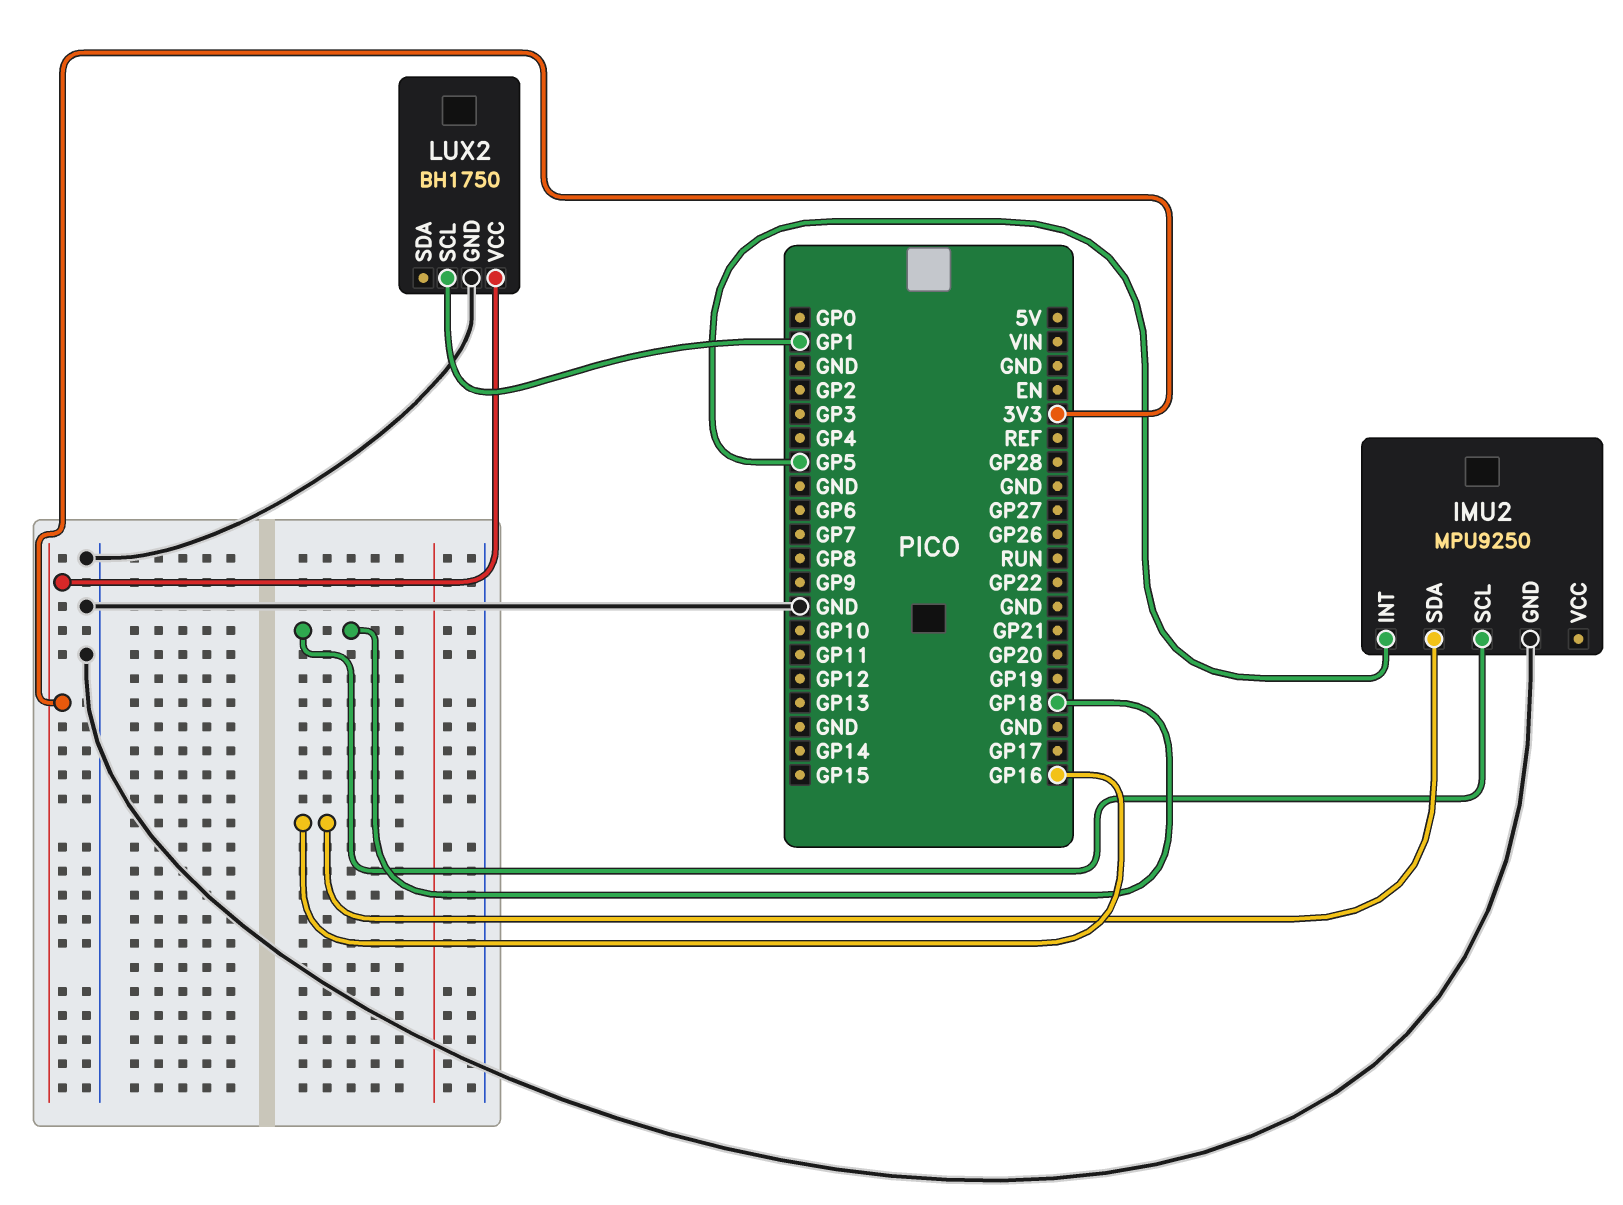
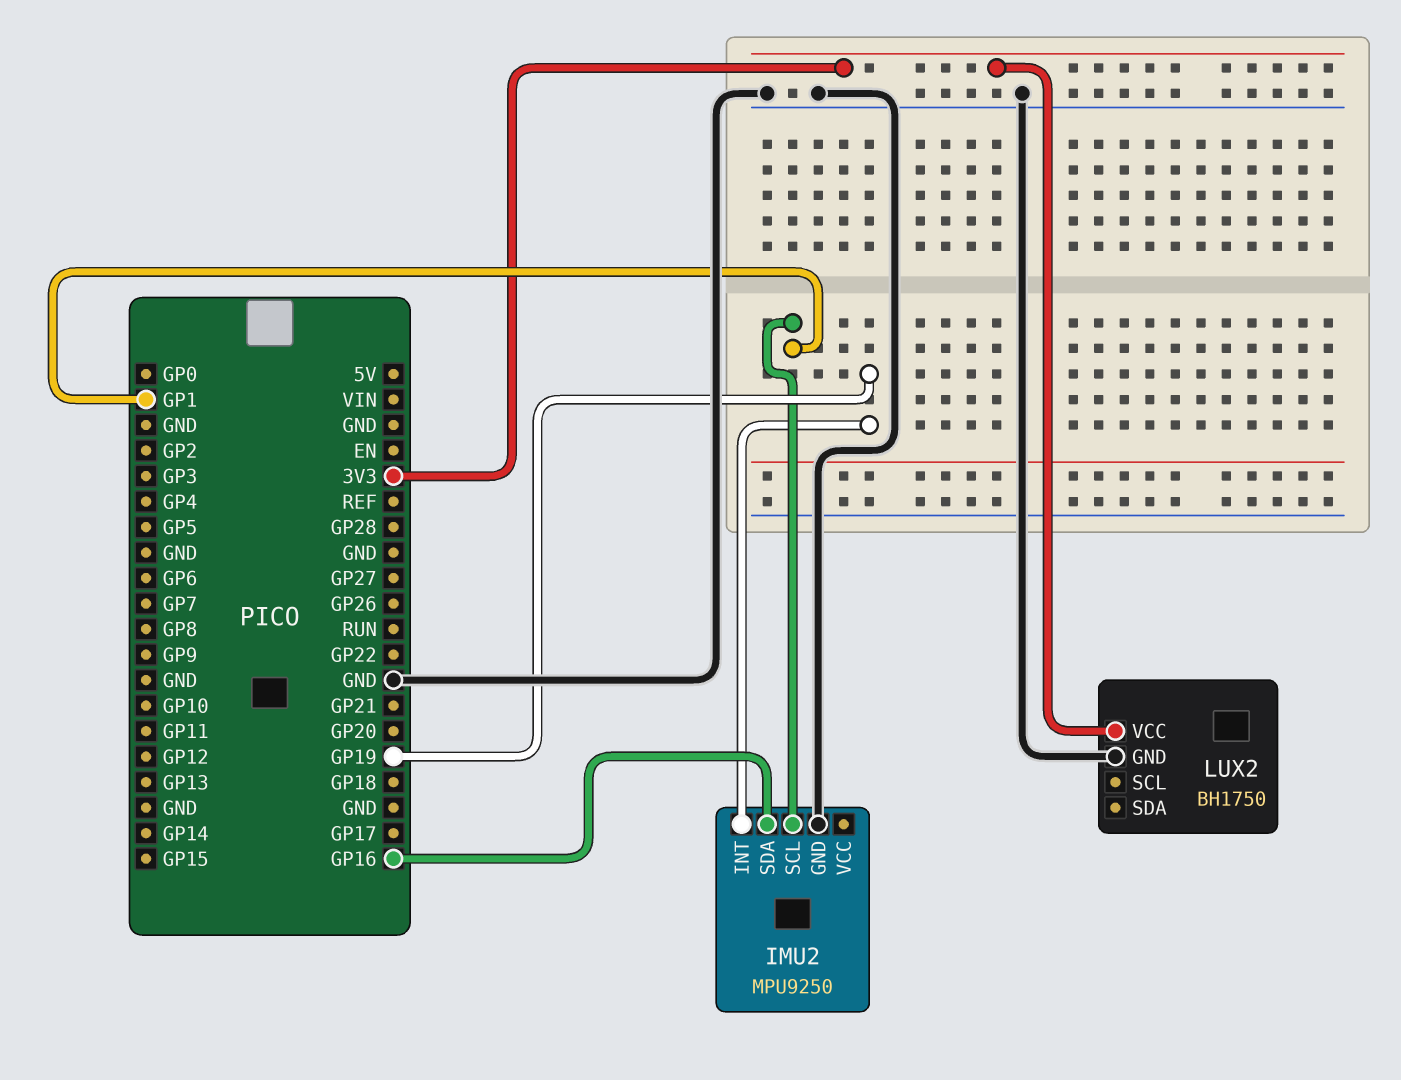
IMU2 pin INT: GP5 -> GP19
IMU2 pin SCL: GP18 -> GP1
LUX2 pin SCL: GP1 -> none

